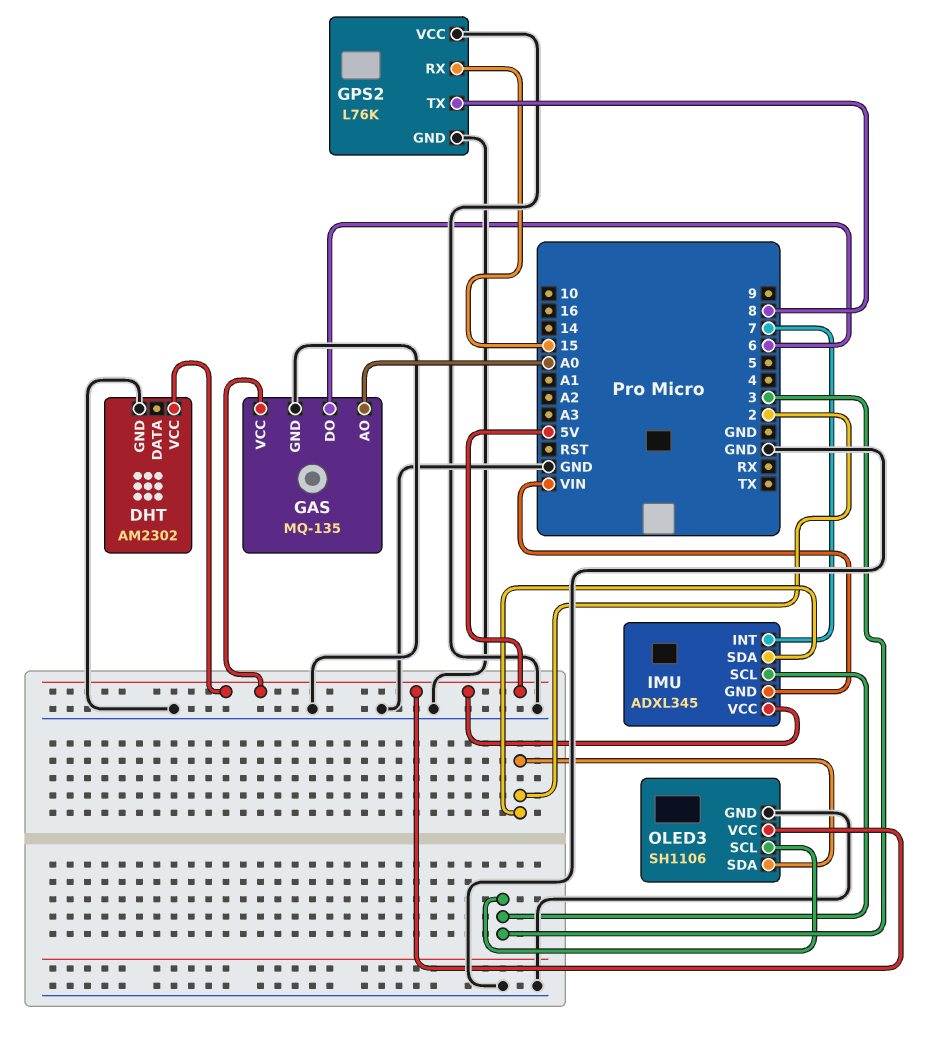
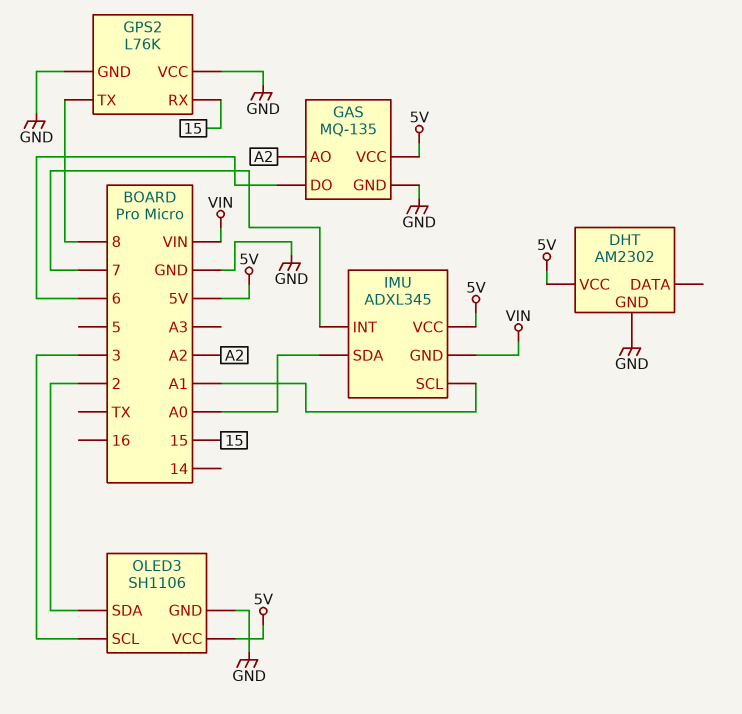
GAS pin AO: A0 -> A2
IMU pin SCL: 3 -> A1
IMU pin SDA: 2 -> A0

